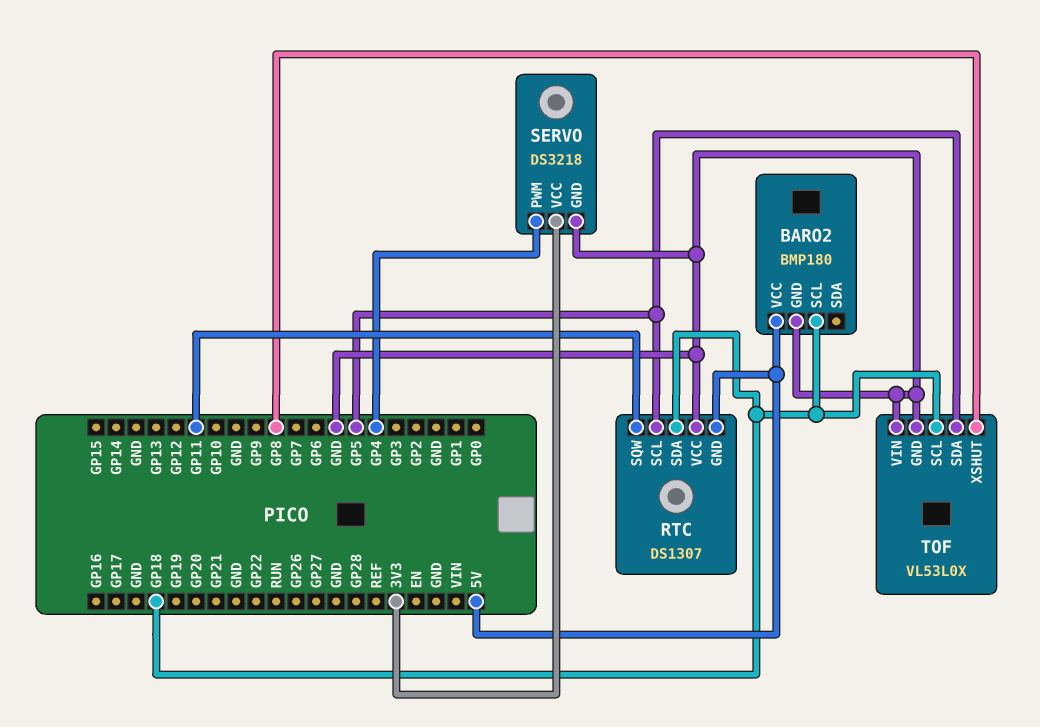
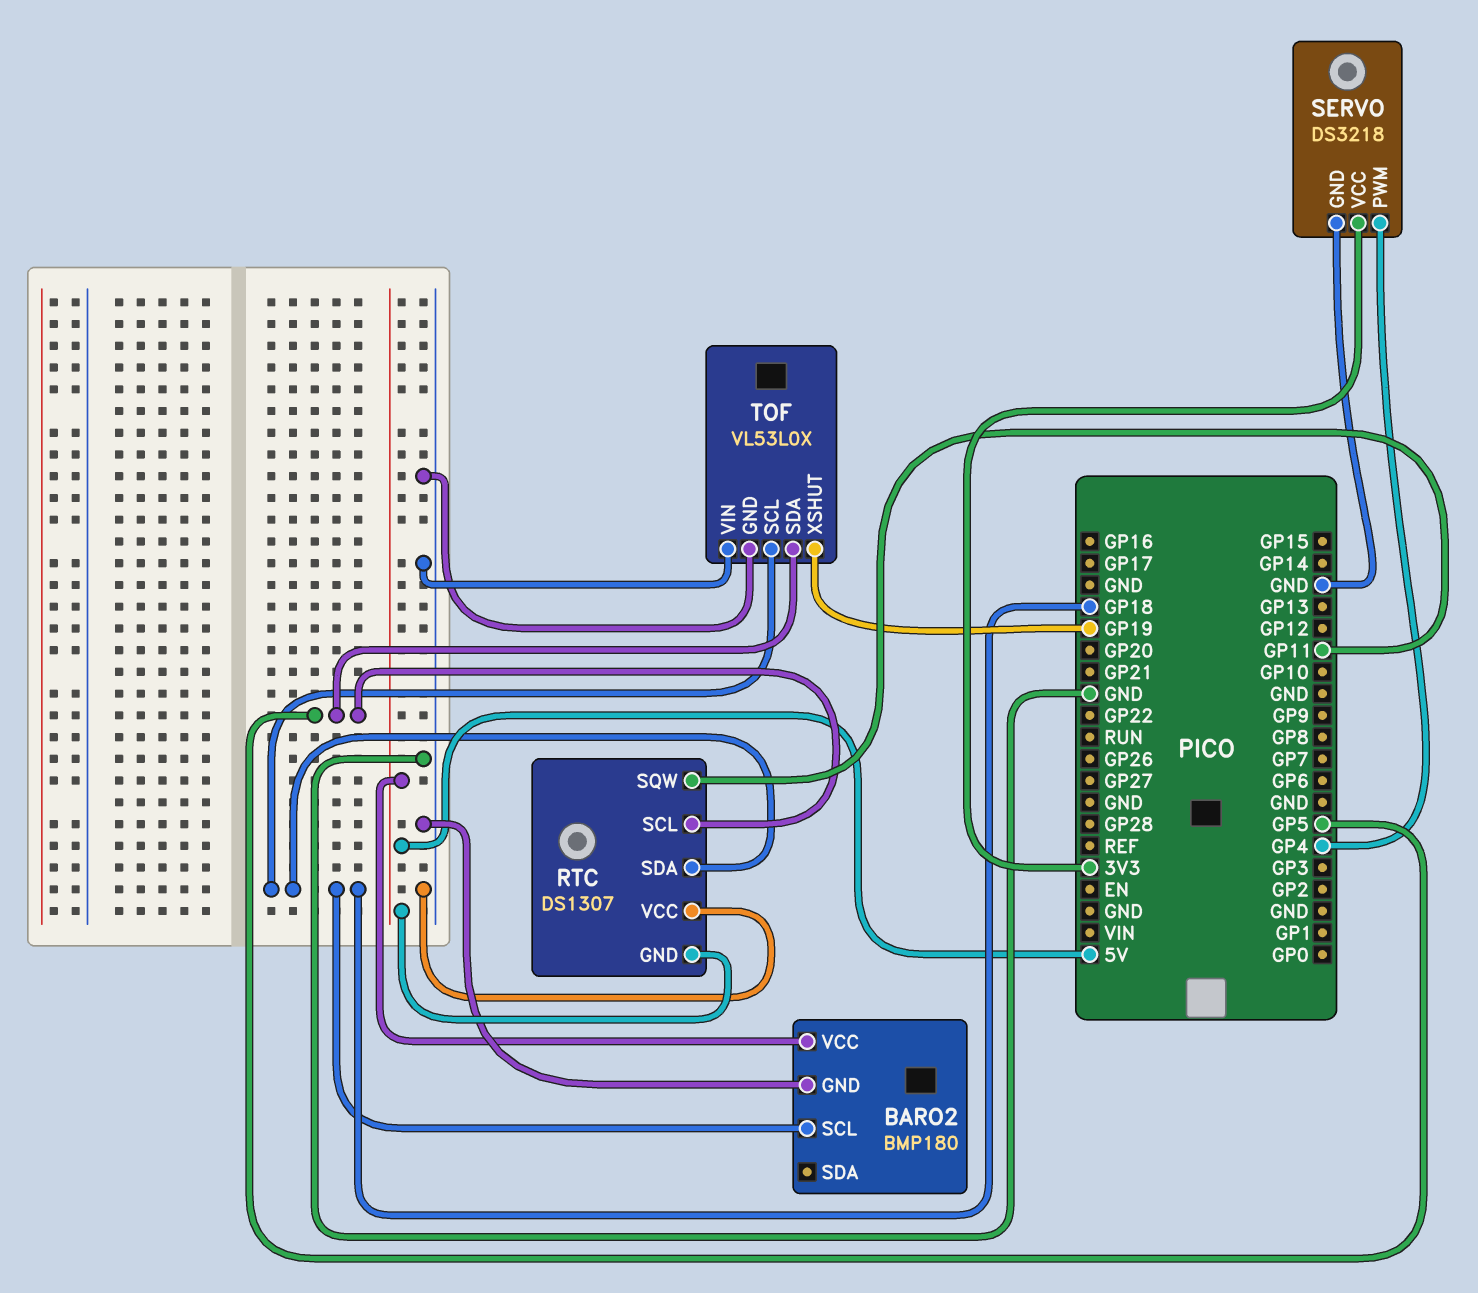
TOF pin XSHUT: GP8 -> GP19

